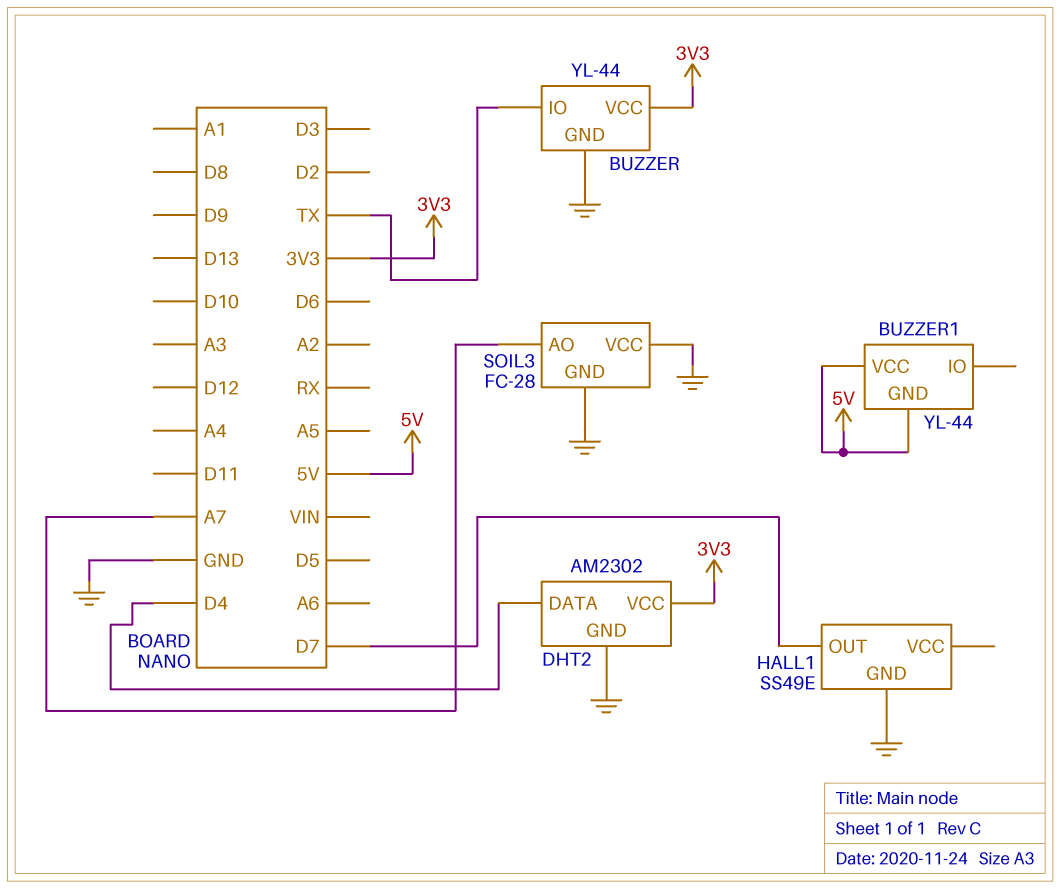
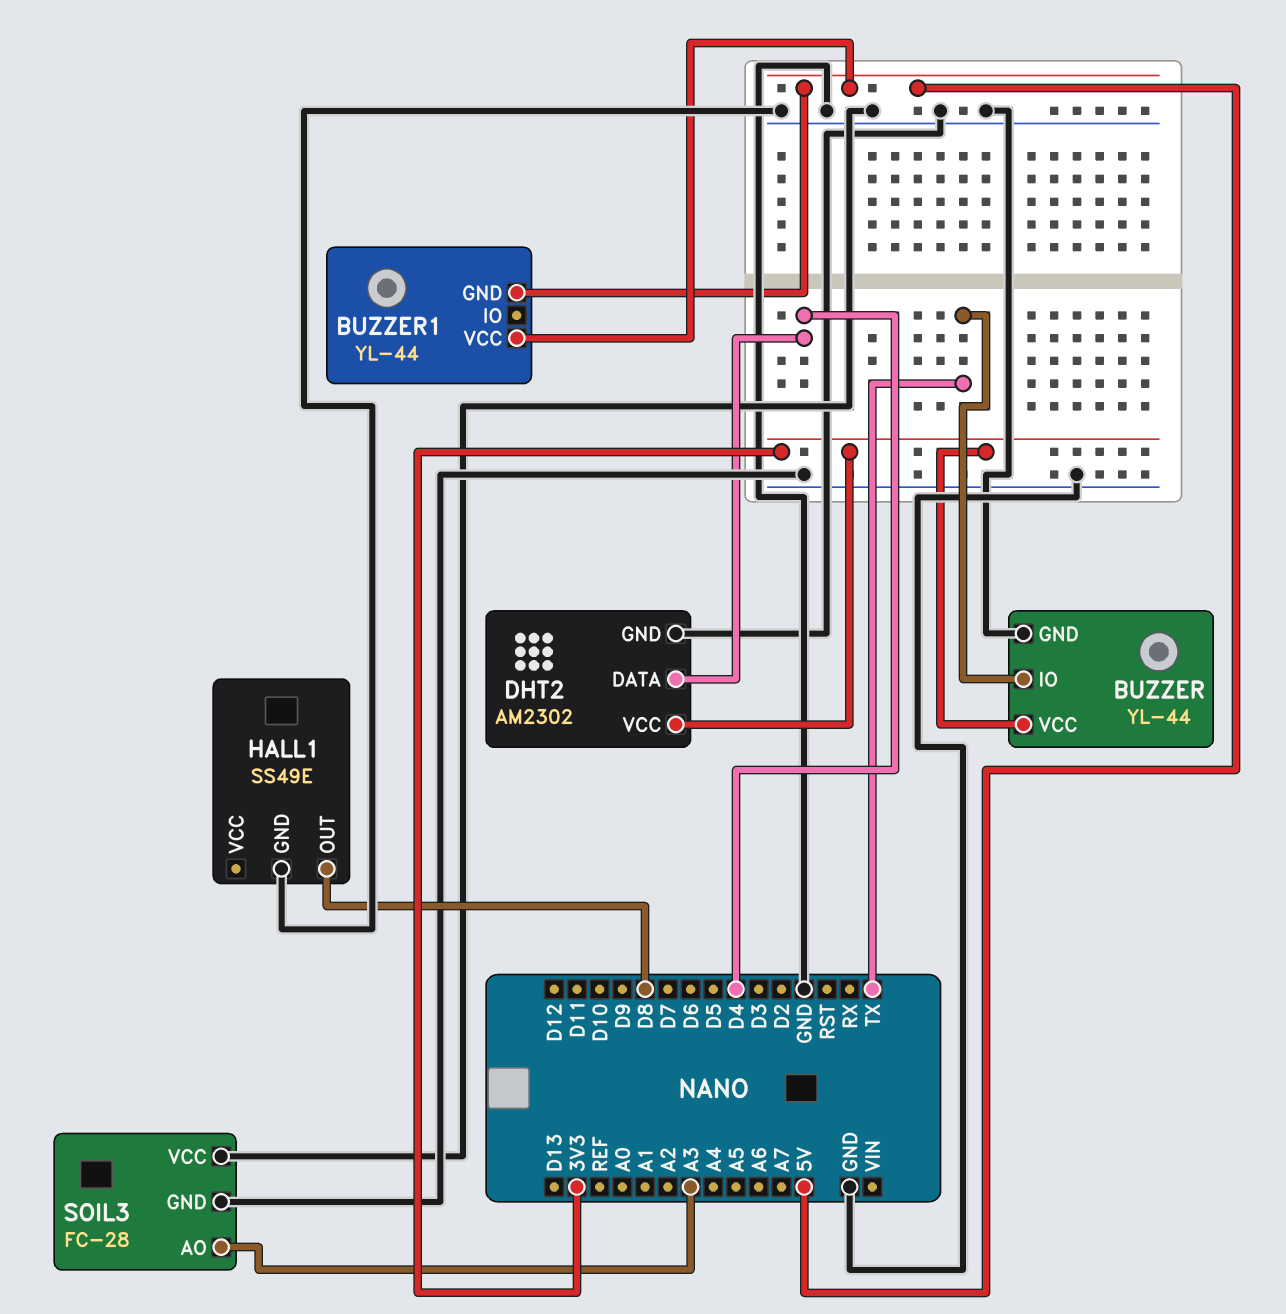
HALL1 pin OUT: D7 -> D8
SOIL3 pin AO: A7 -> A3

